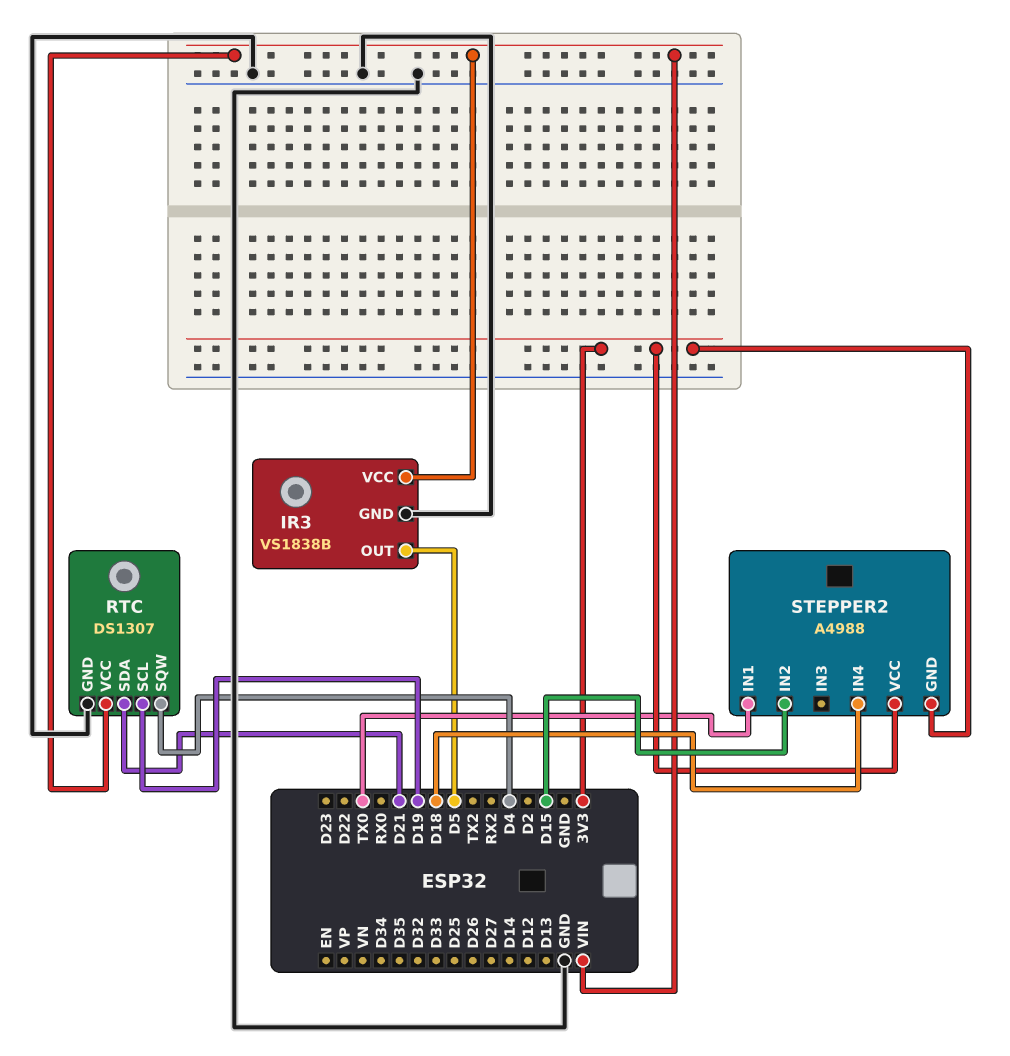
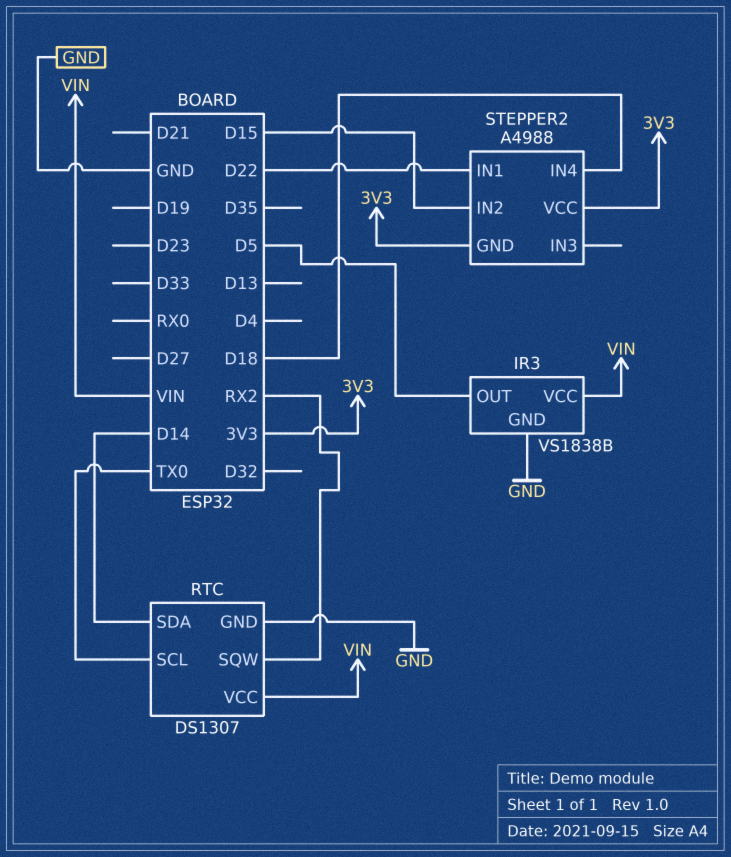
RTC pin SCL: D19 -> TX0
RTC pin SDA: D21 -> D14
RTC pin SQW: D4 -> RX2
STEPPER2 pin IN1: TX0 -> D22

